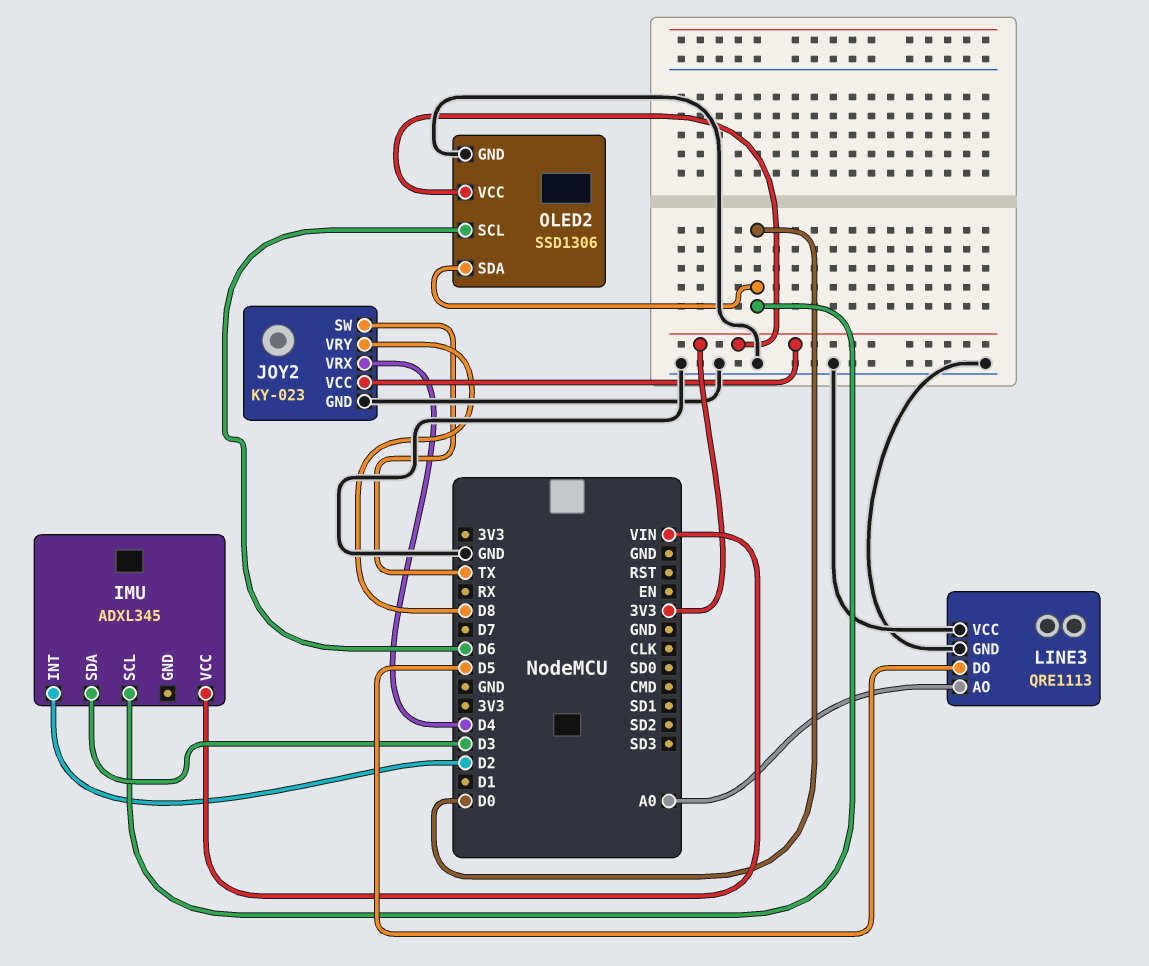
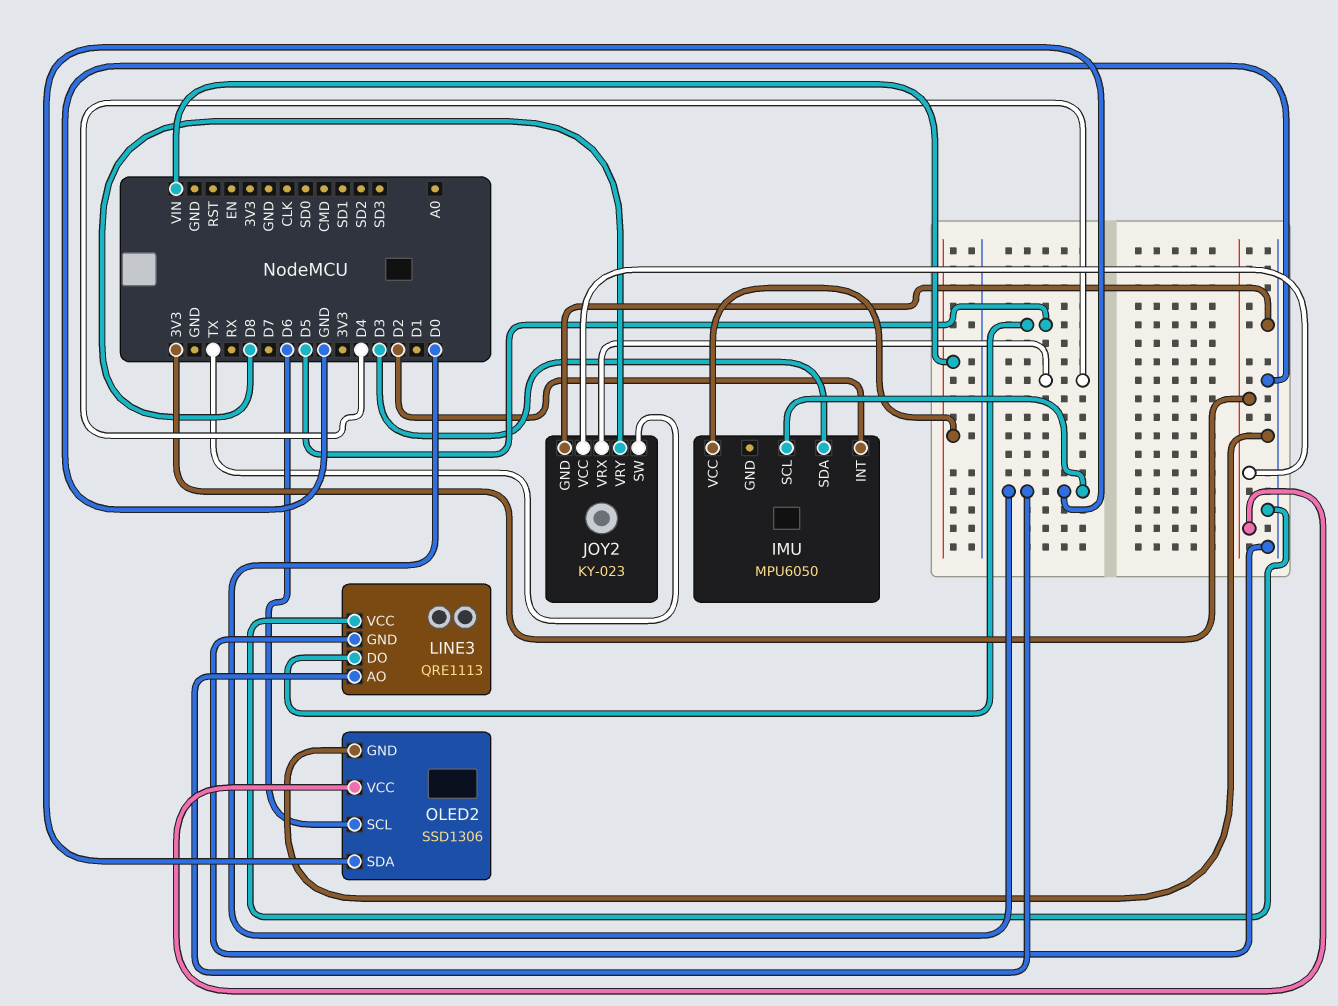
IMU: ADXL345 -> MPU6050
LINE3 pin AO: A0 -> D0

